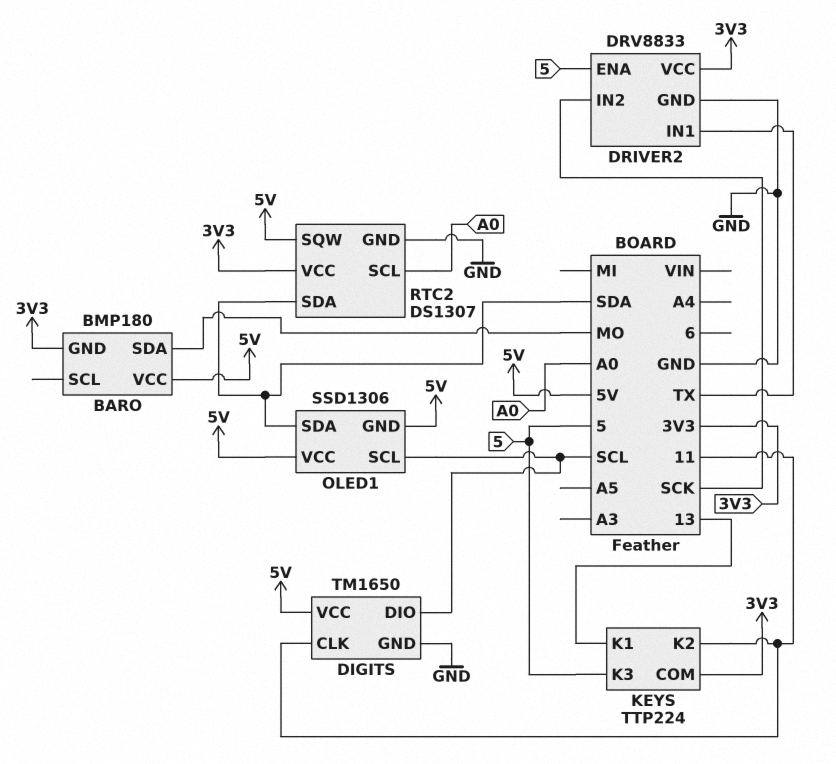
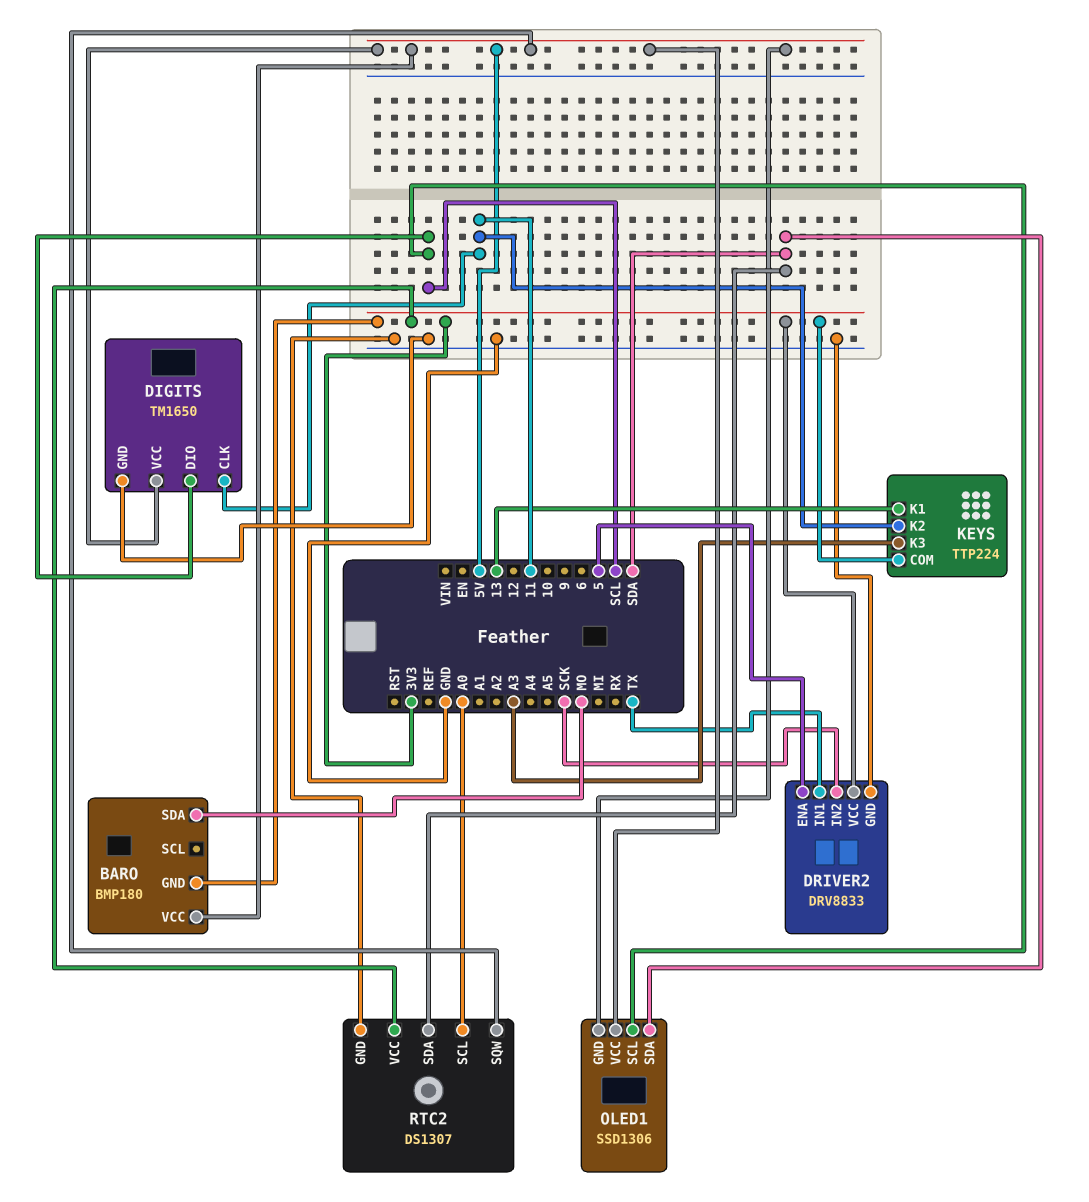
KEYS pin K3: 5 -> A3

